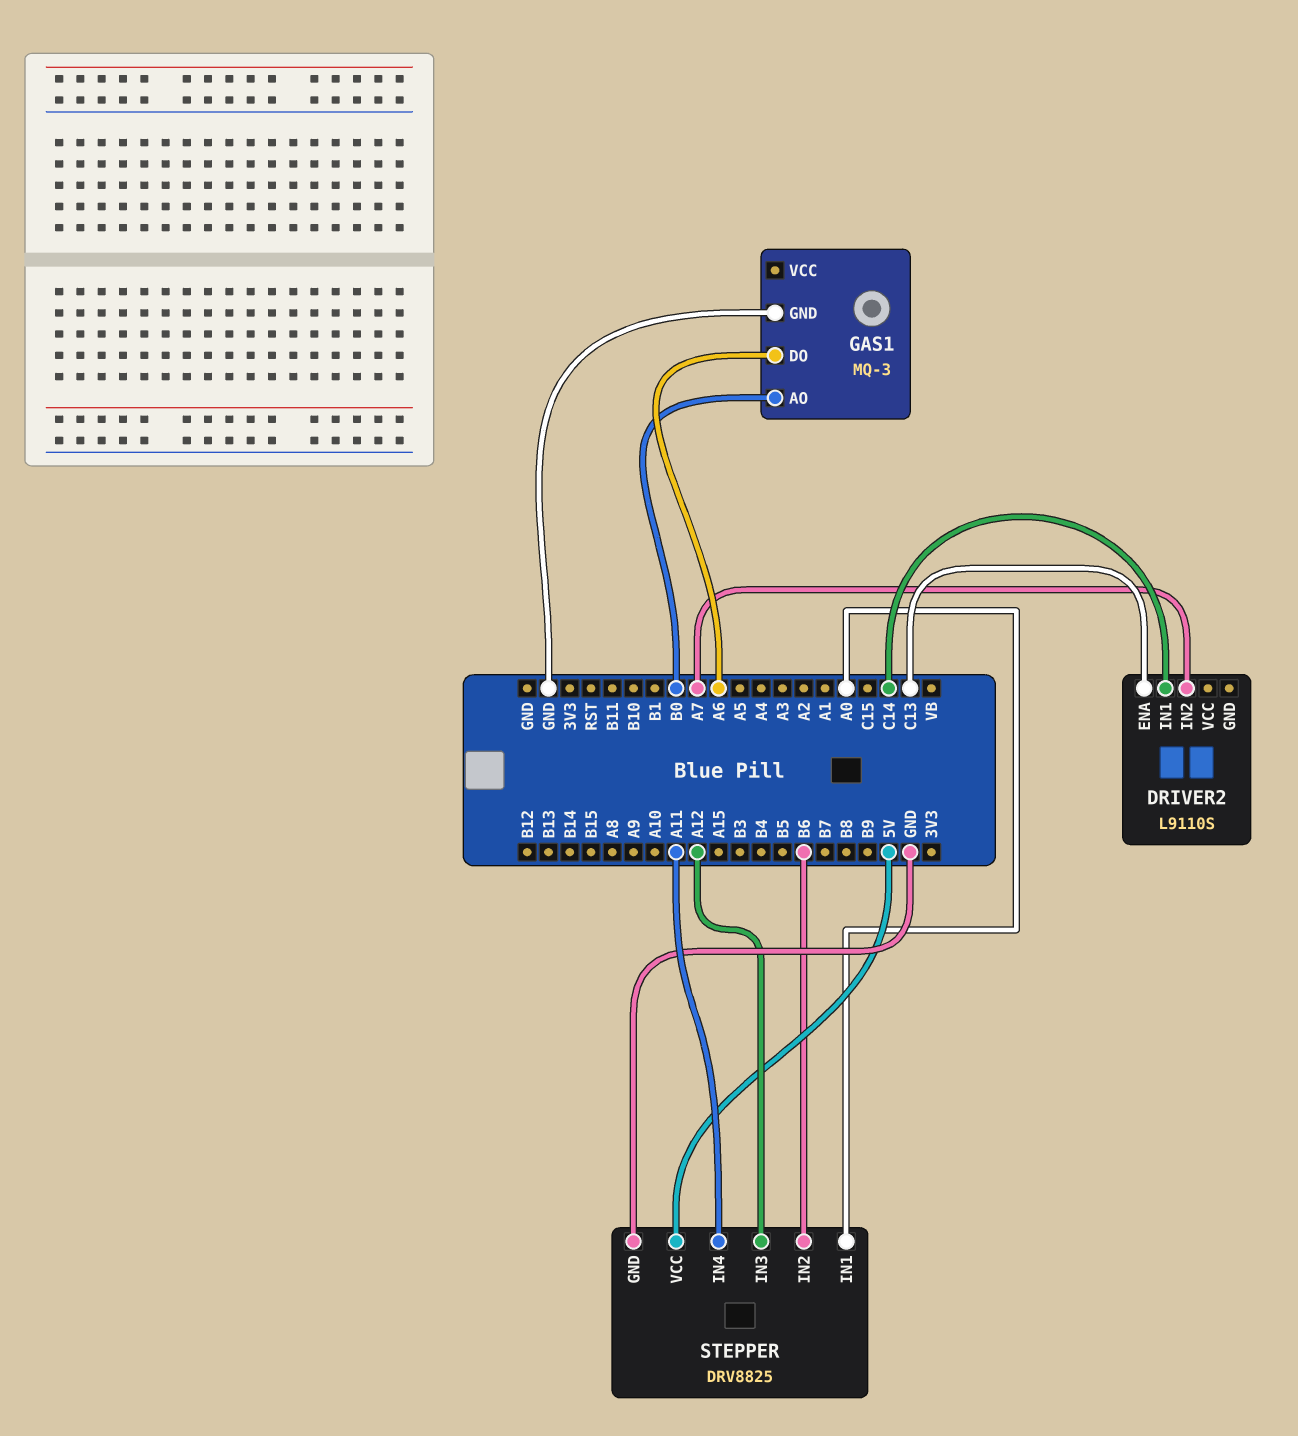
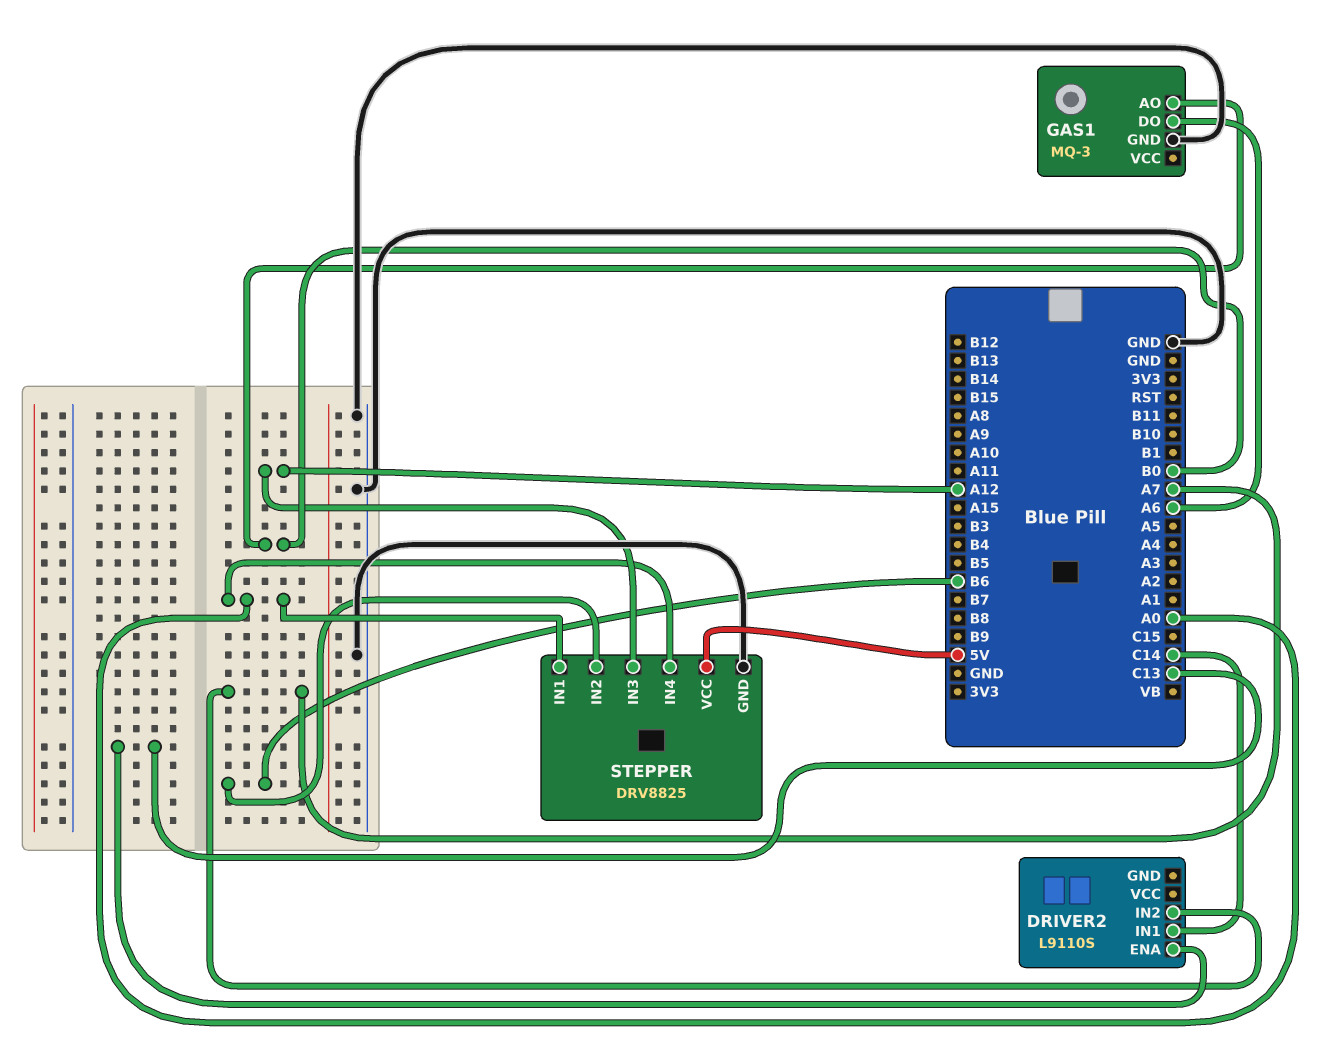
STEPPER pin IN4: A11 -> A0

